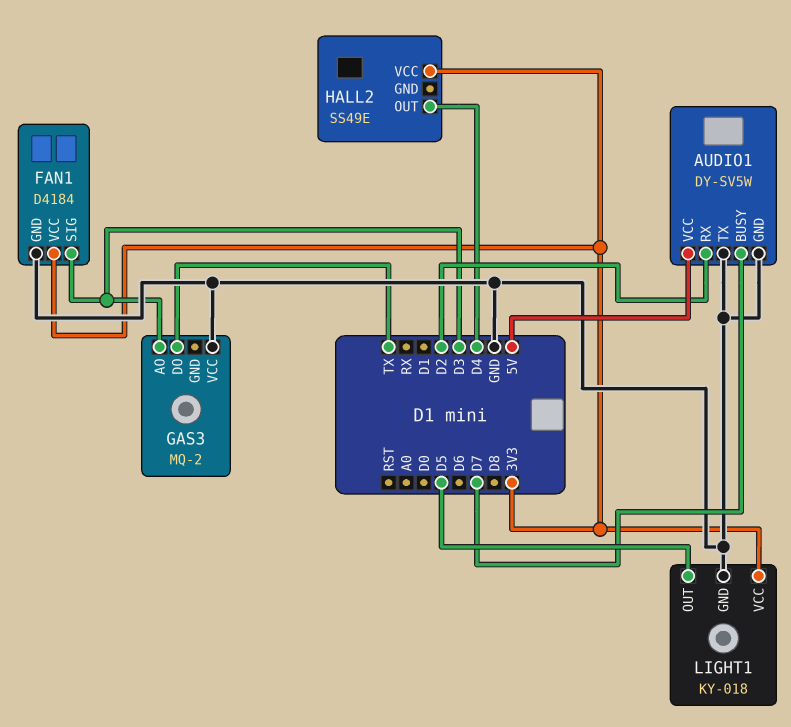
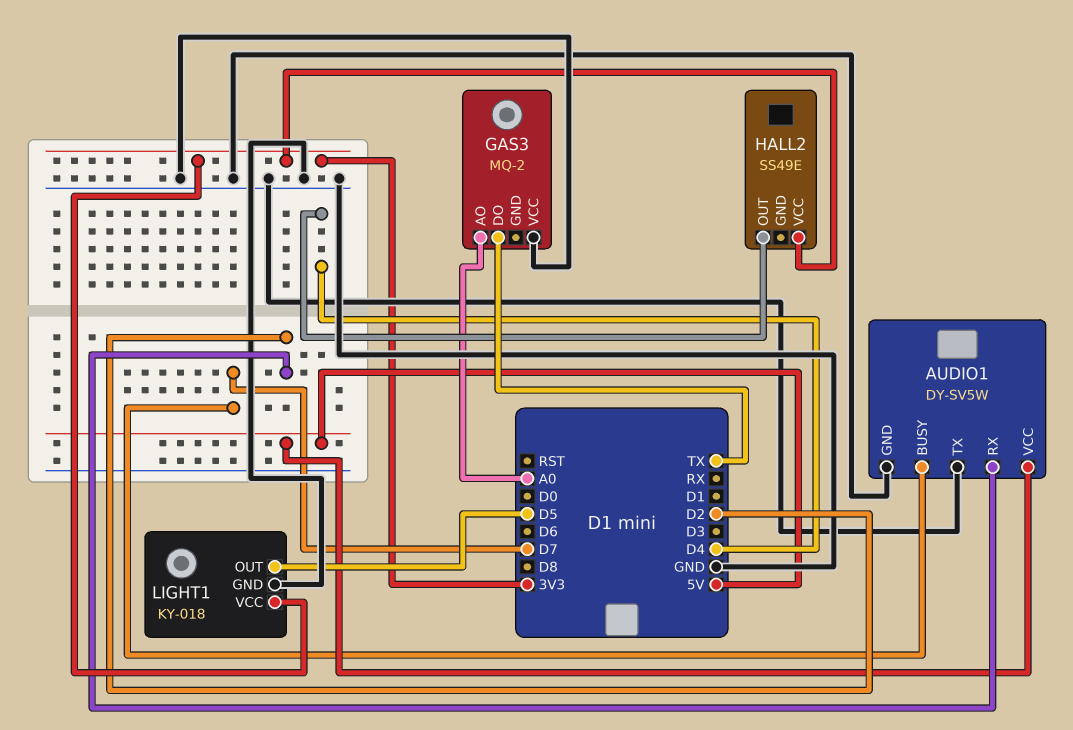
FAN1: D4184 -> none
FAN1 pin GND: GND -> none
FAN1 pin SIG: D3 -> none
FAN1 pin VCC: 3V3 -> none
GAS3 pin AO: D3 -> A0

